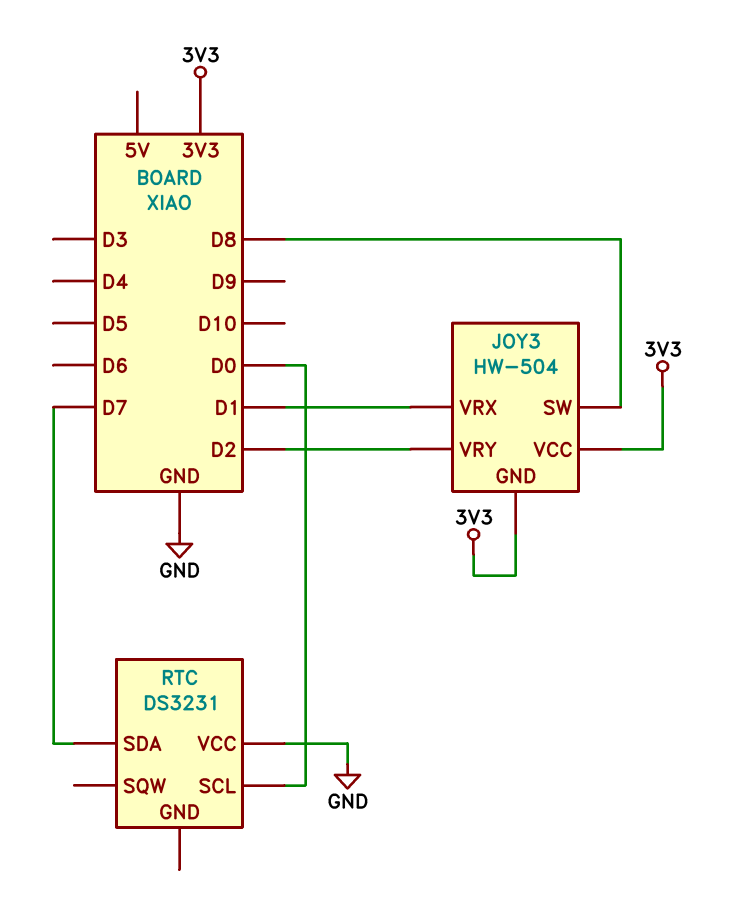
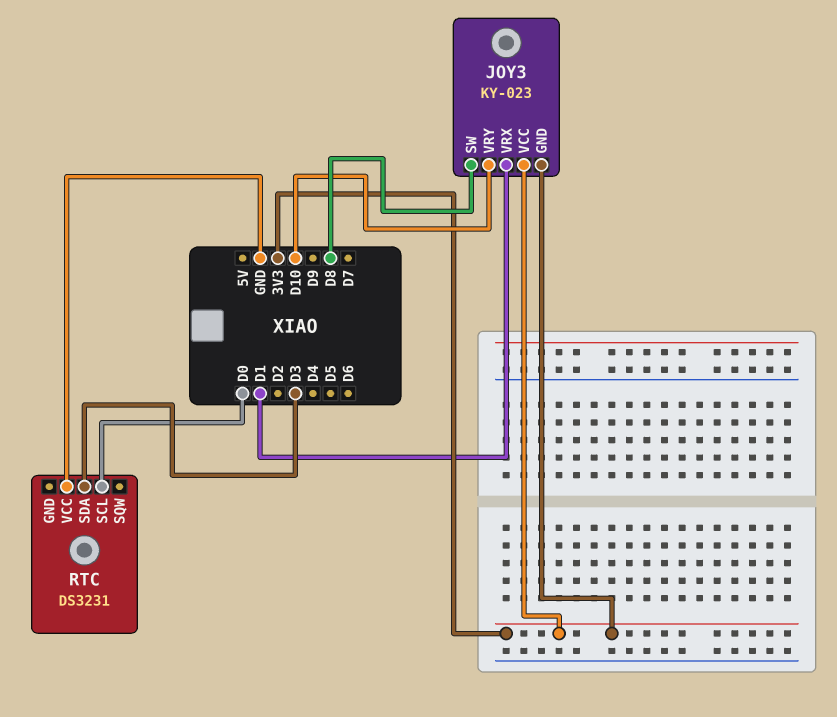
JOY3: HW-504 -> KY-023
JOY3 pin VRY: D2 -> D10
RTC pin SDA: D7 -> D3

